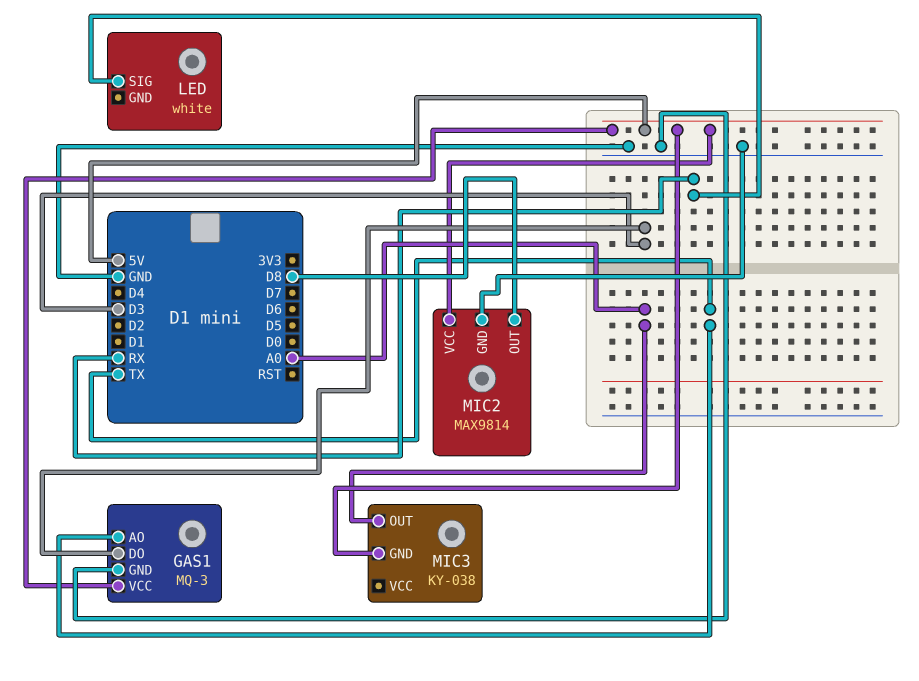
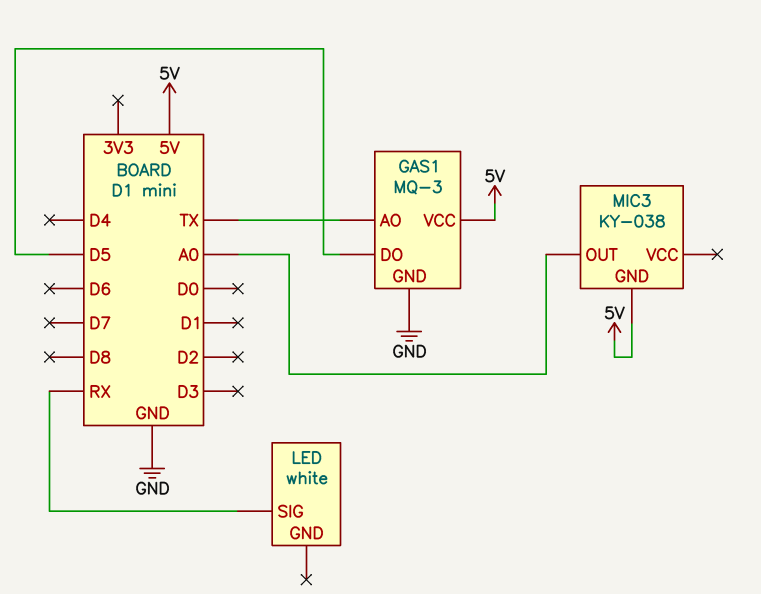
GAS1 pin DO: D3 -> D5
MIC2: MAX9814 -> none
MIC2 pin GND: GND -> none
MIC2 pin OUT: D8 -> none
MIC2 pin VCC: 5V -> none

